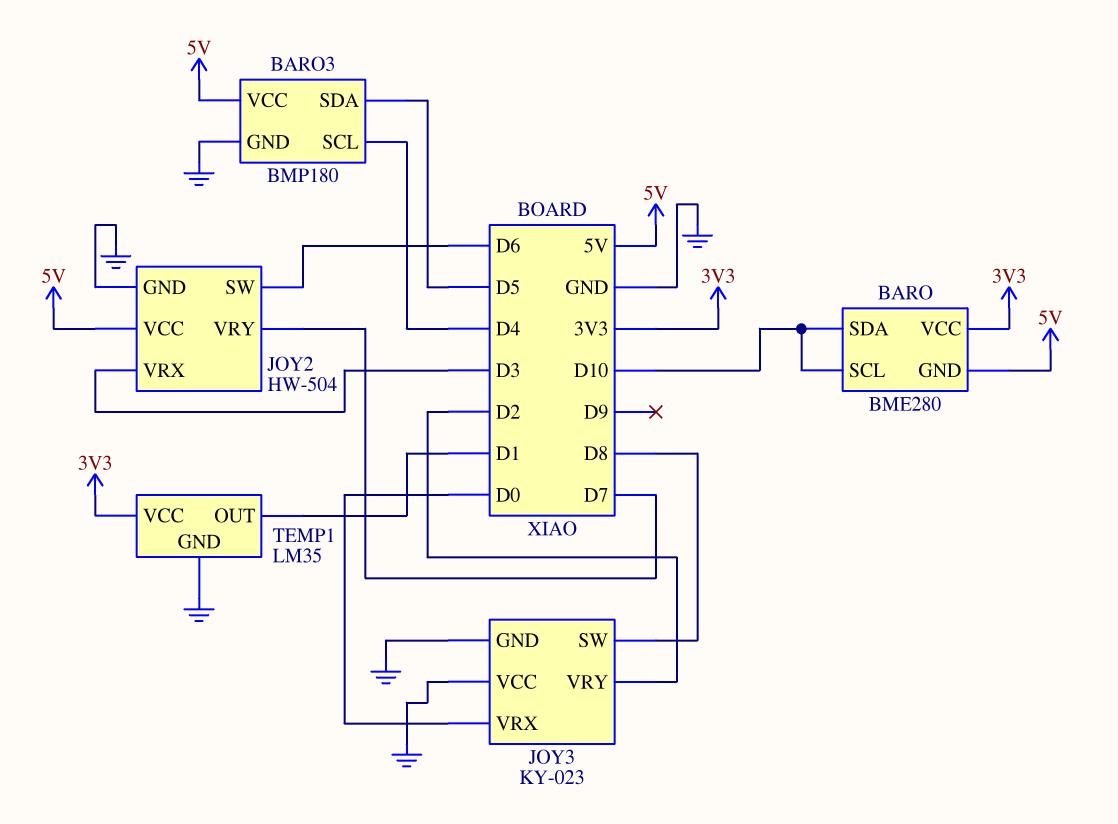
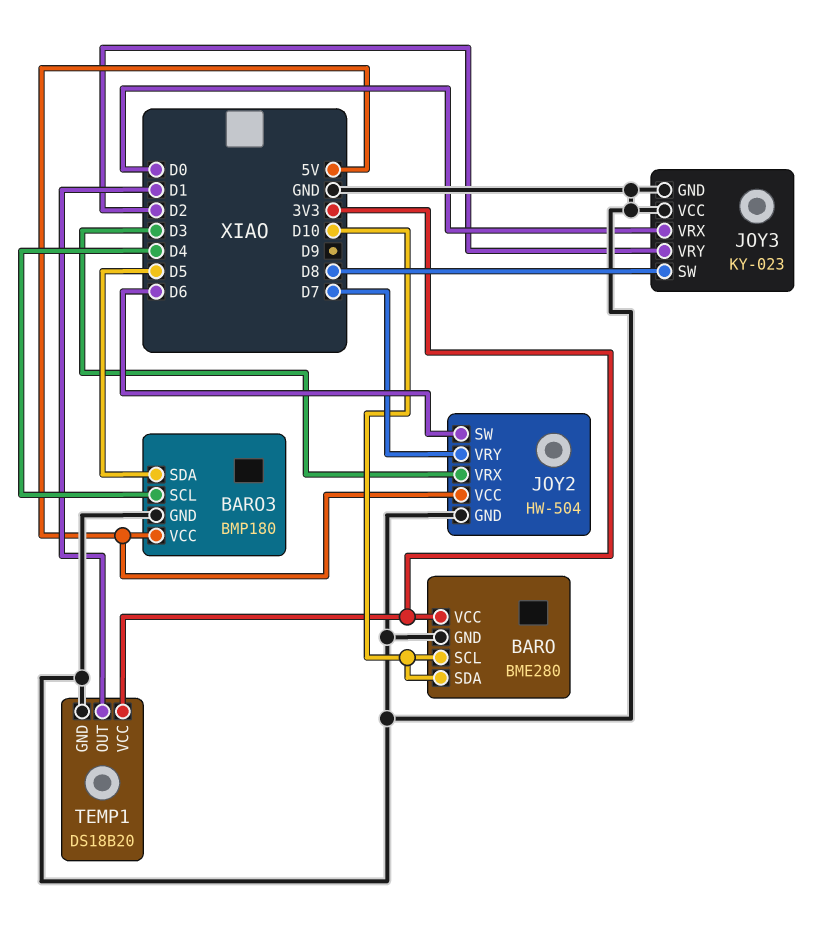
BARO pin GND: 5V -> GND
TEMP1: LM35 -> DS18B20

